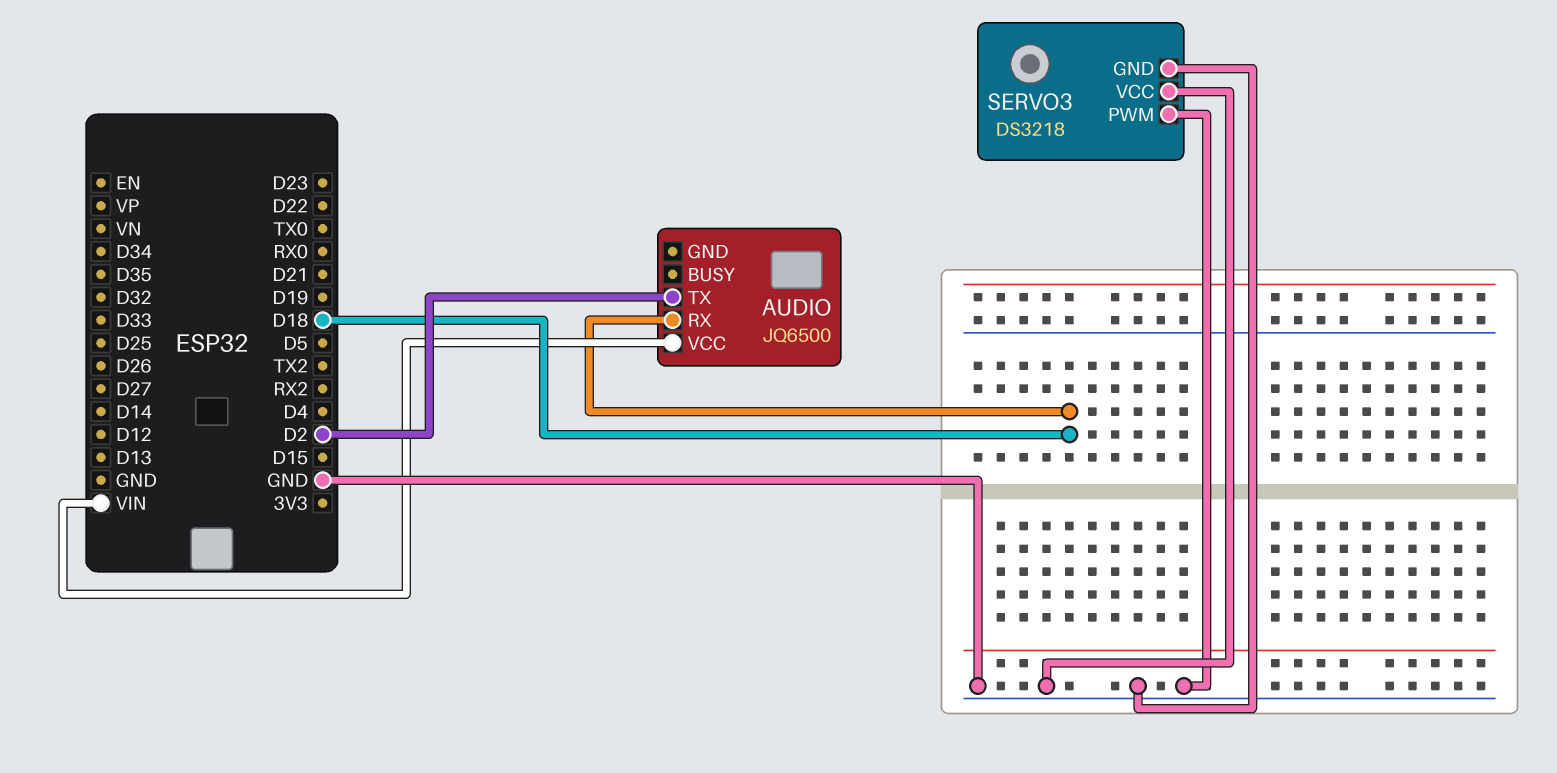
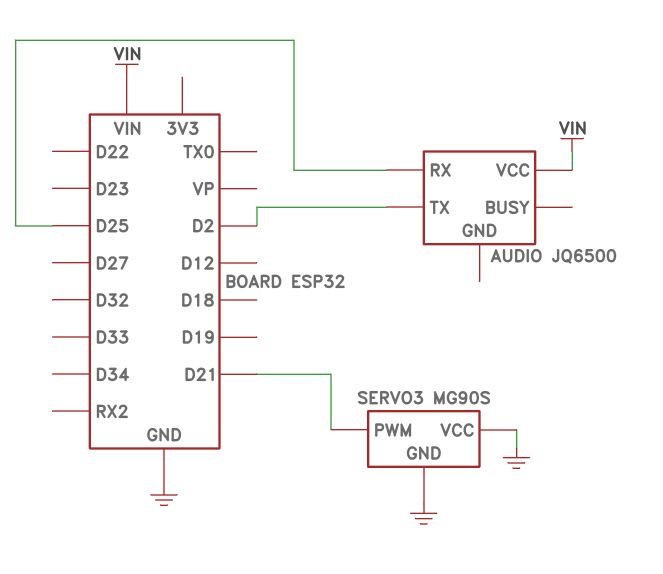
AUDIO pin RX: D18 -> D25
SERVO3: DS3218 -> MG90S
SERVO3 pin PWM: GND -> D21

